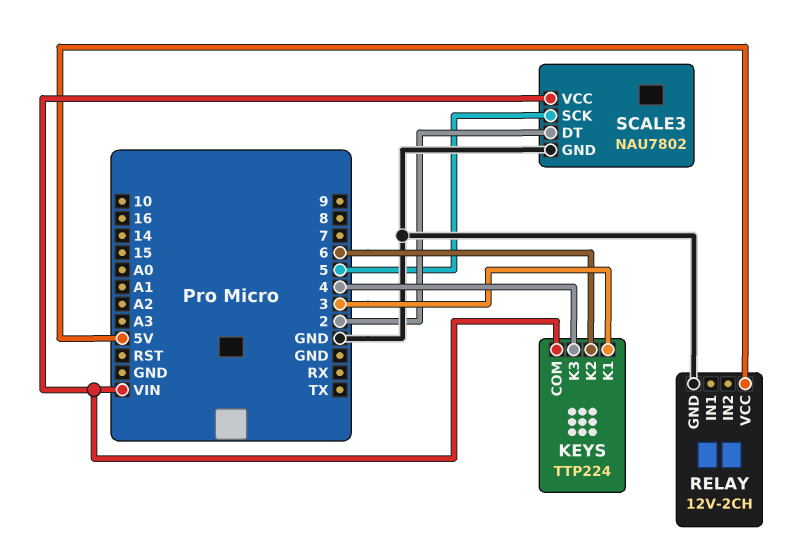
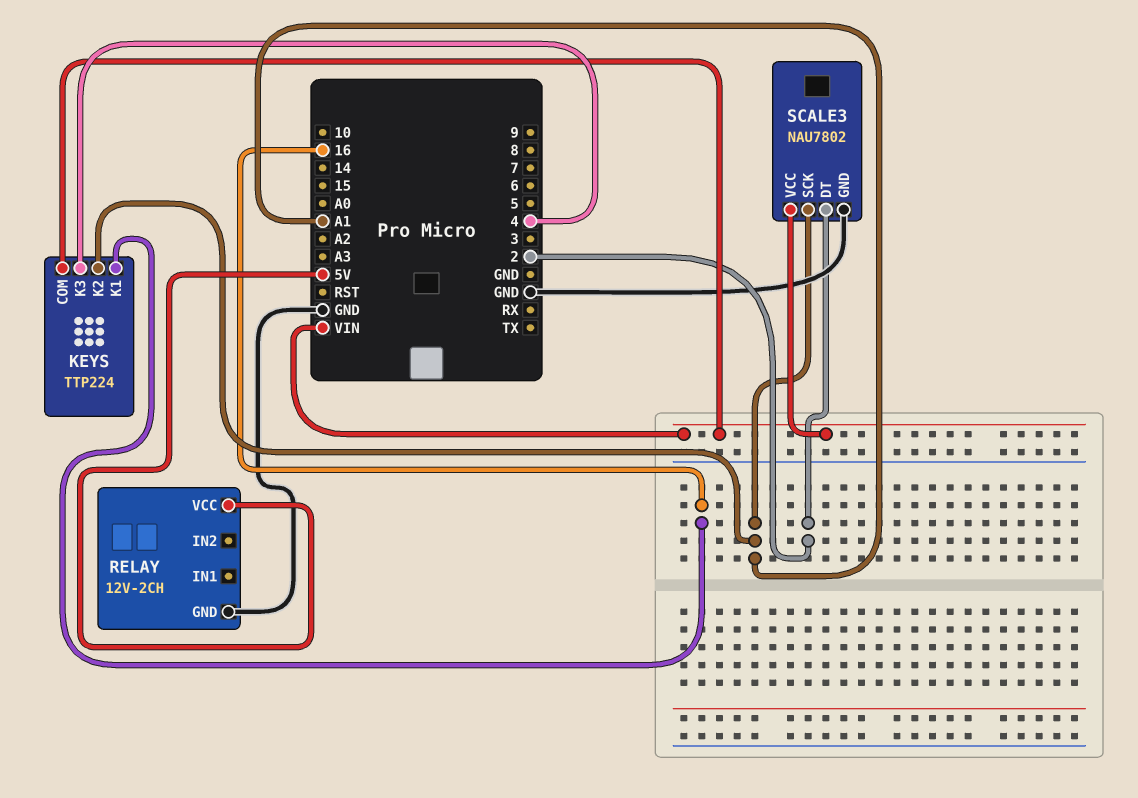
KEYS pin K1: 3 -> 16
KEYS pin K2: 6 -> A1
SCALE3 pin SCK: 5 -> A1

